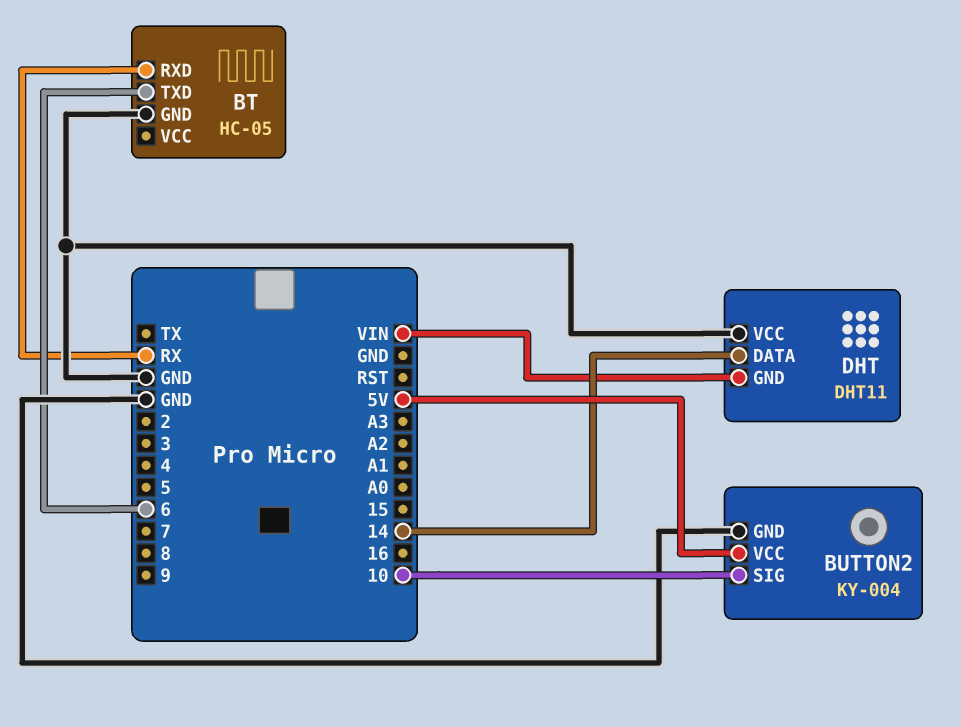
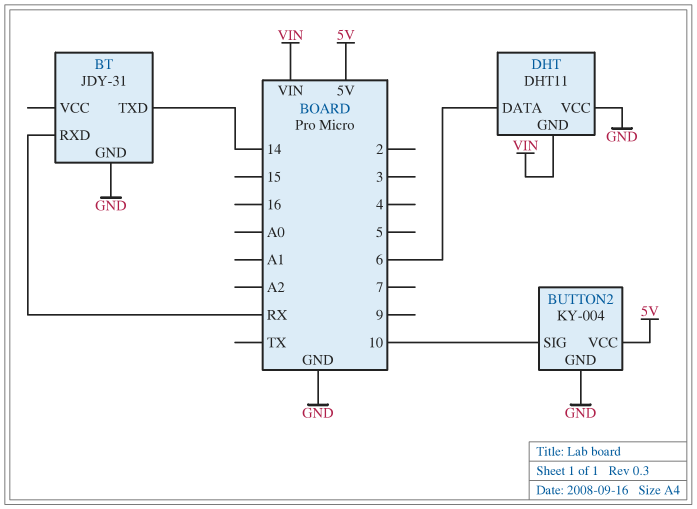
BT: HC-05 -> JDY-31
BT pin TXD: 6 -> 14
DHT pin DATA: 14 -> 6

